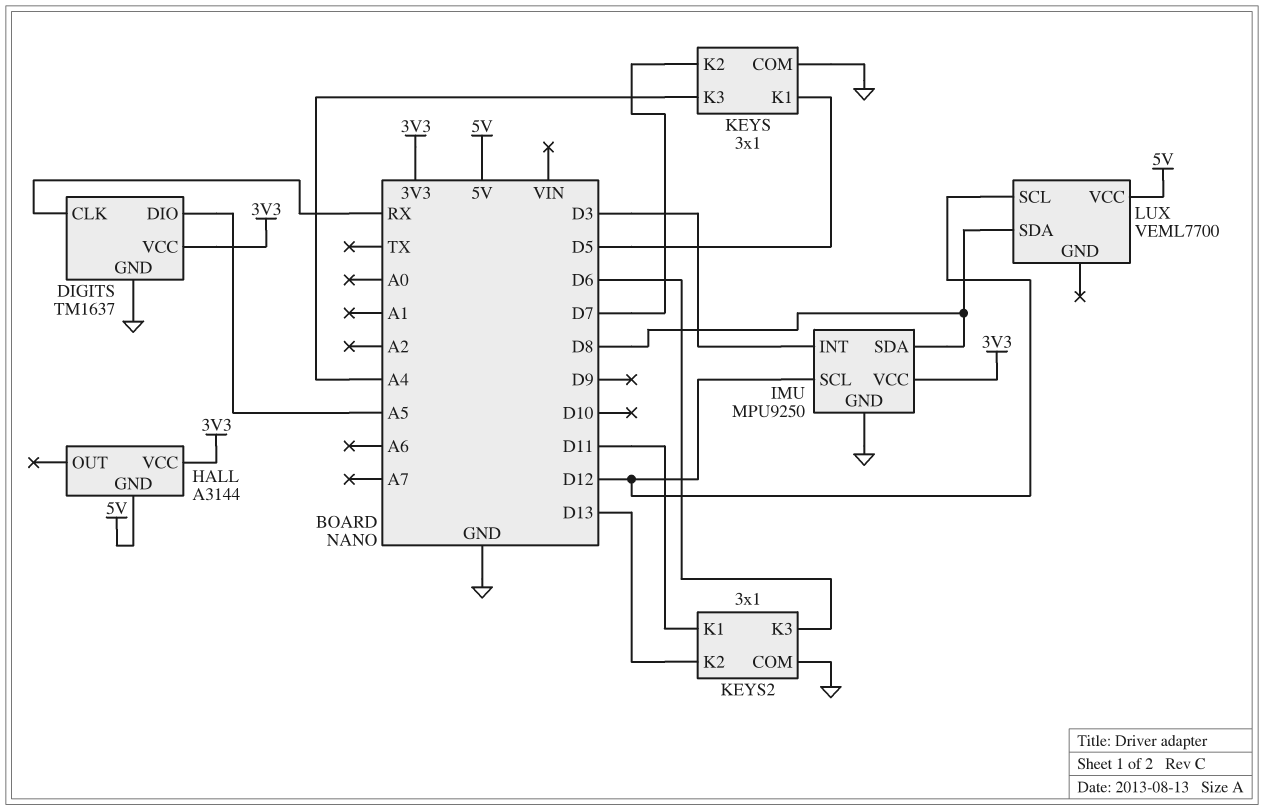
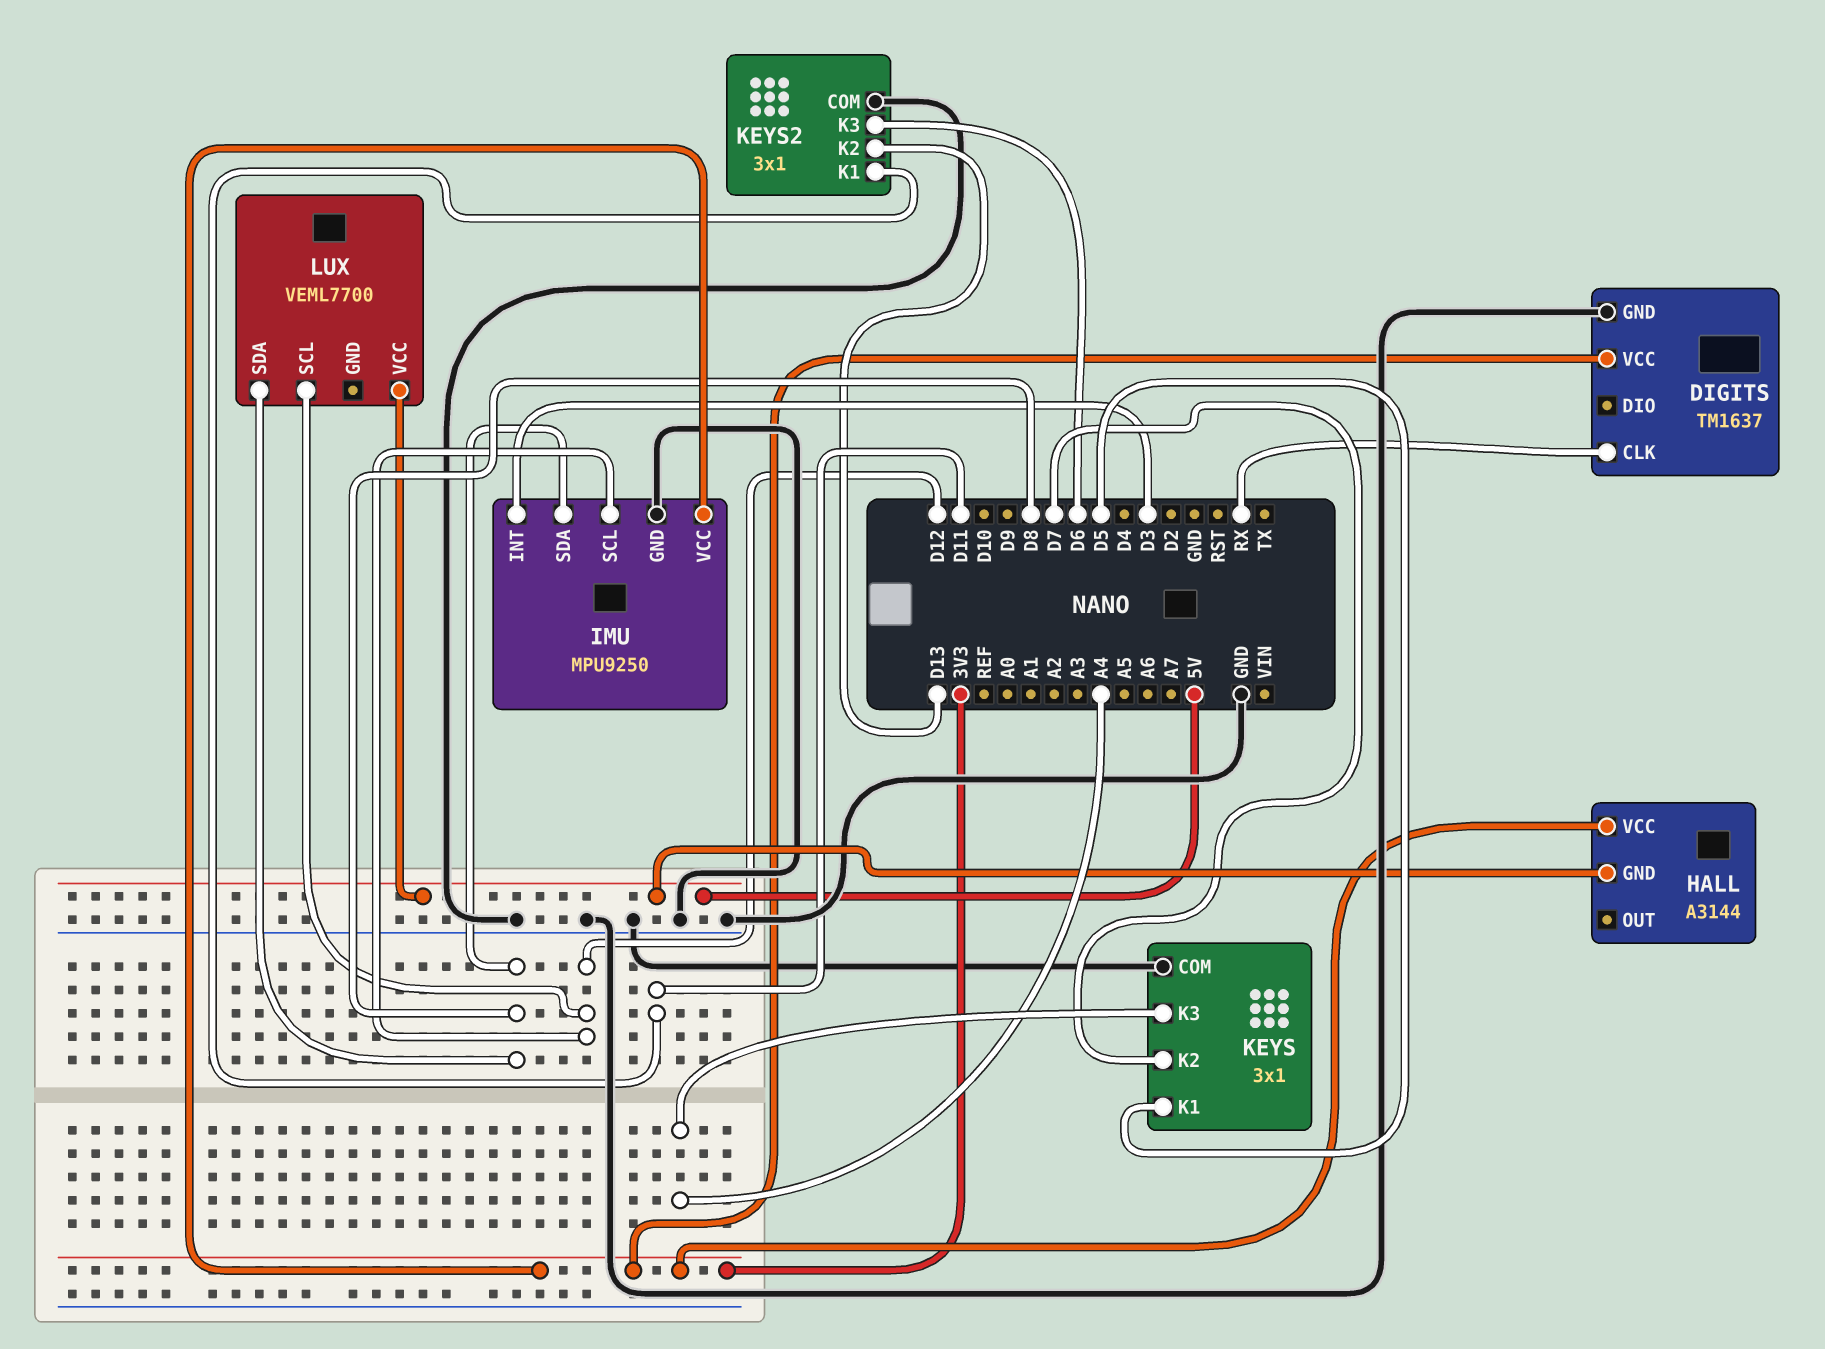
DIGITS pin DIO: A5 -> none

